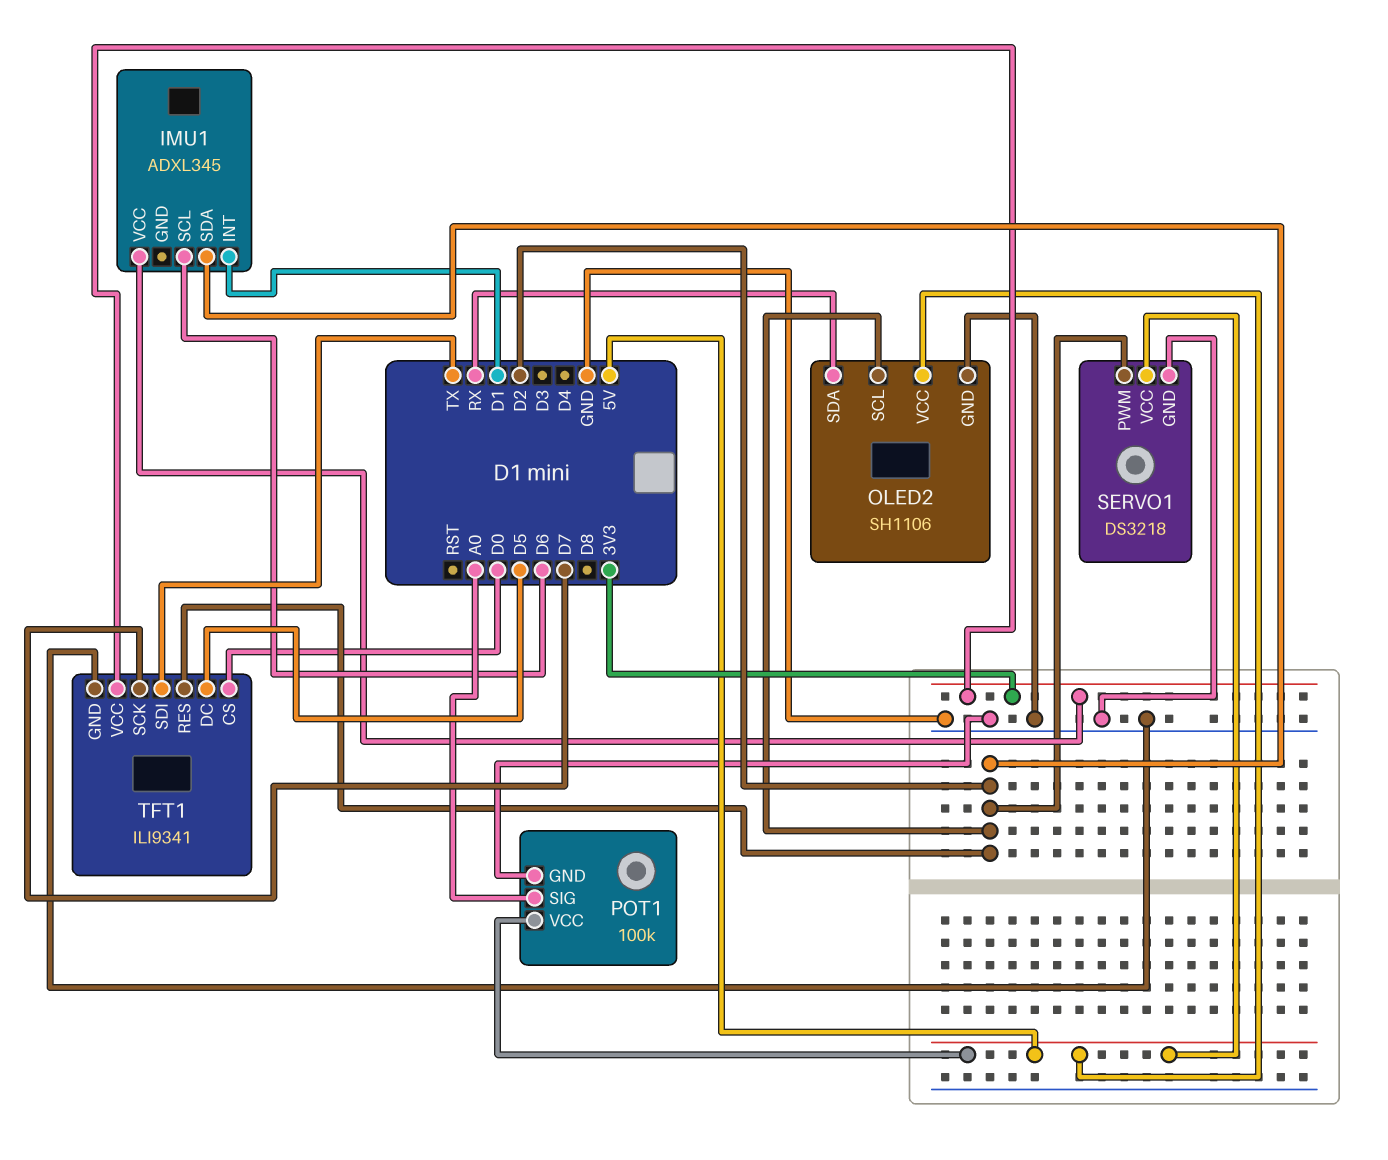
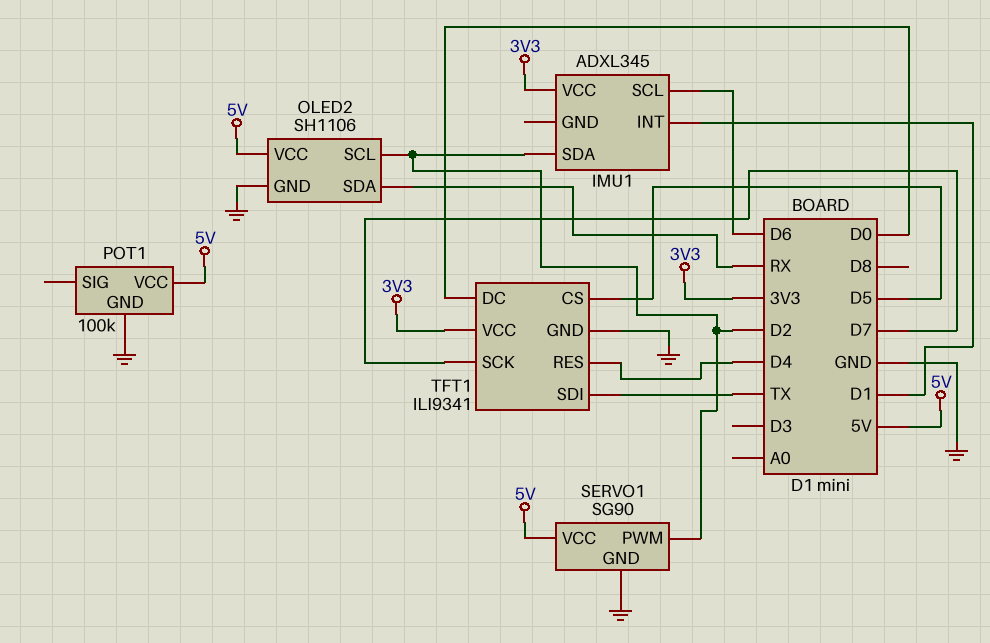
POT1 pin SIG: A0 -> none
SERVO1: DS3218 -> SG90
TFT1 pin CS: D0 -> D5
TFT1 pin DC: D5 -> D0
TFT1 pin RES: D2 -> D4

